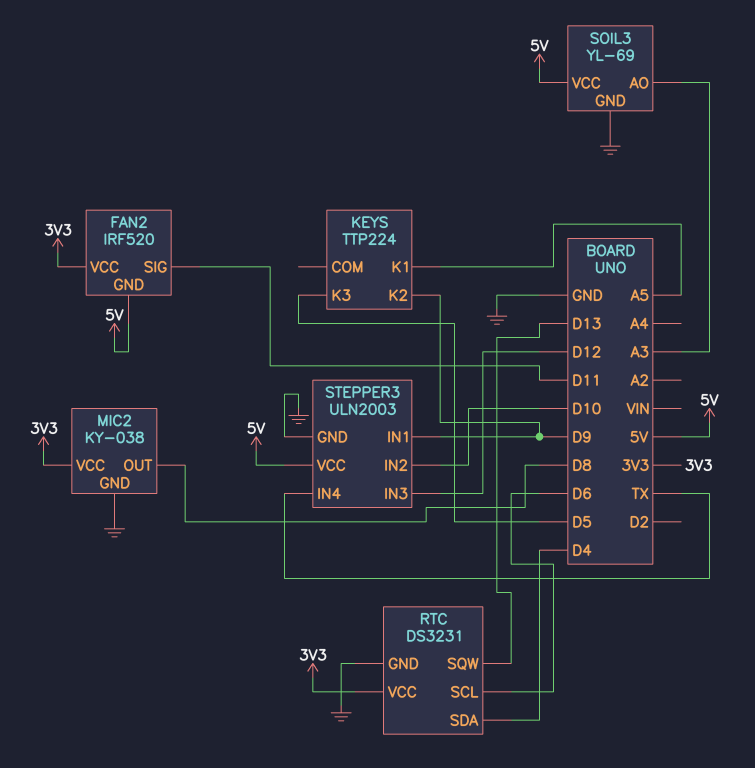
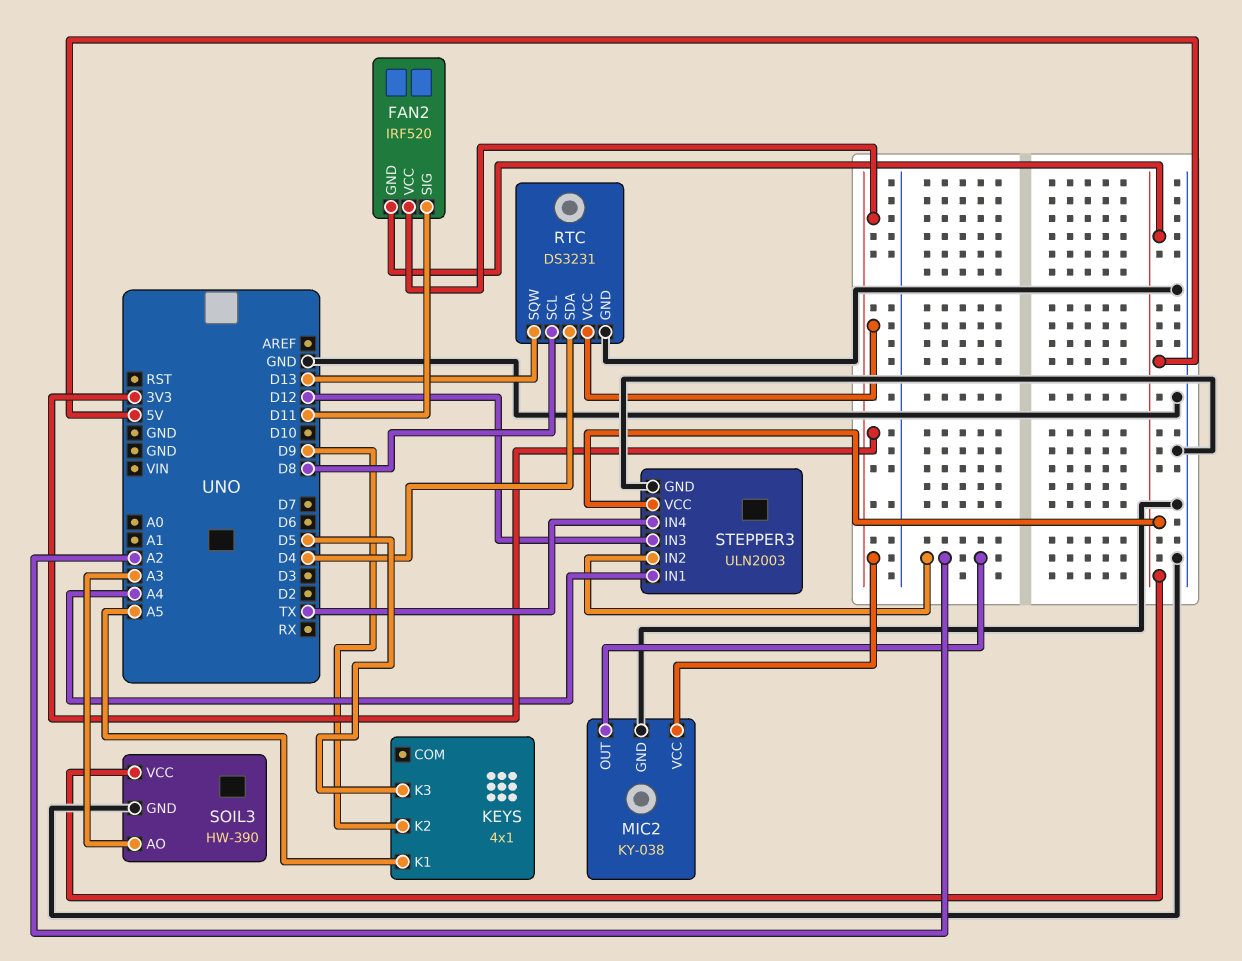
KEYS: TTP224 -> 4x1
MIC2 pin OUT: D8 -> A2
RTC pin SCL: D6 -> D8
SOIL3: YL-69 -> HW-390
STEPPER3 pin IN1: D9 -> A4
STEPPER3 pin IN2: D10 -> A2

